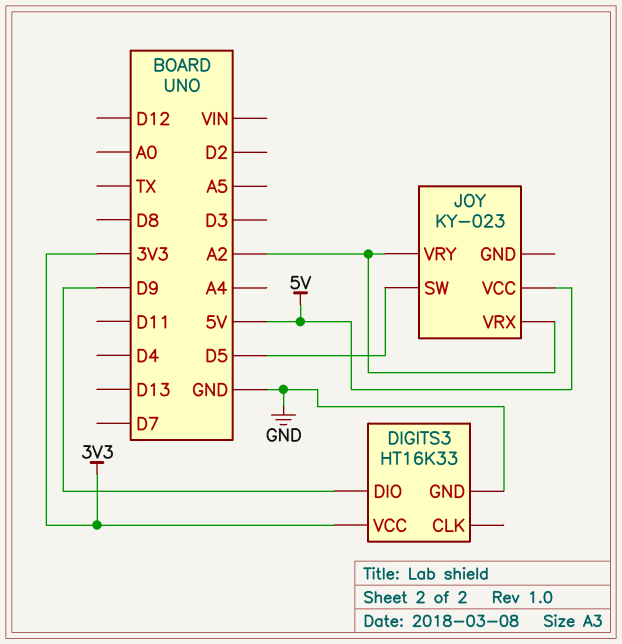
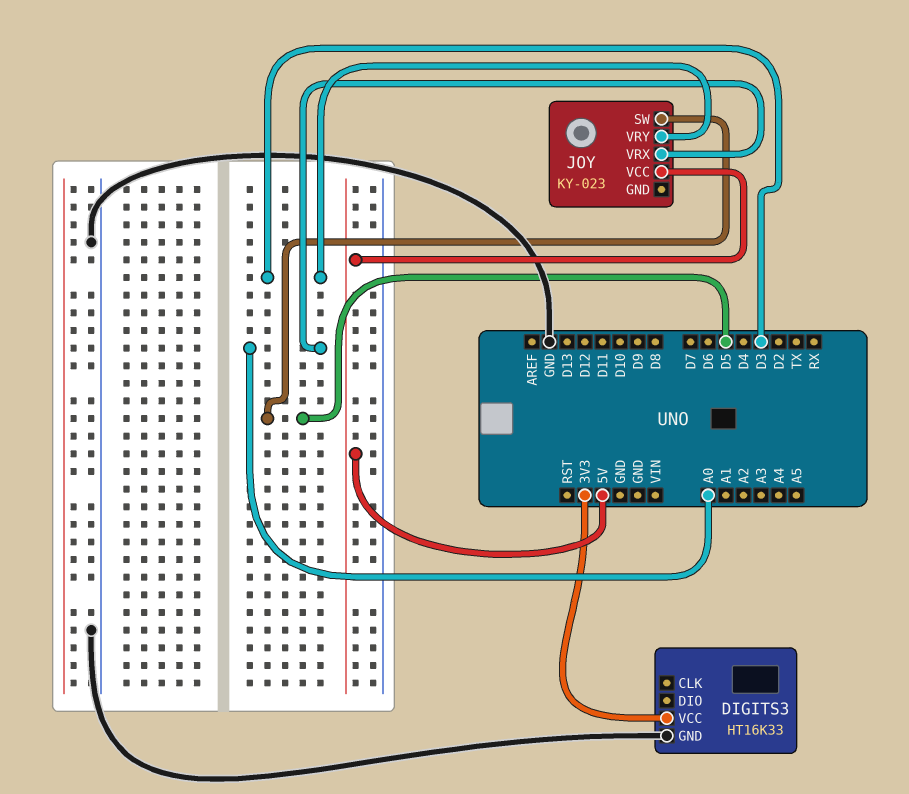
DIGITS3 pin DIO: D9 -> none
JOY pin VRX: A2 -> A0
JOY pin VRY: A2 -> D3

